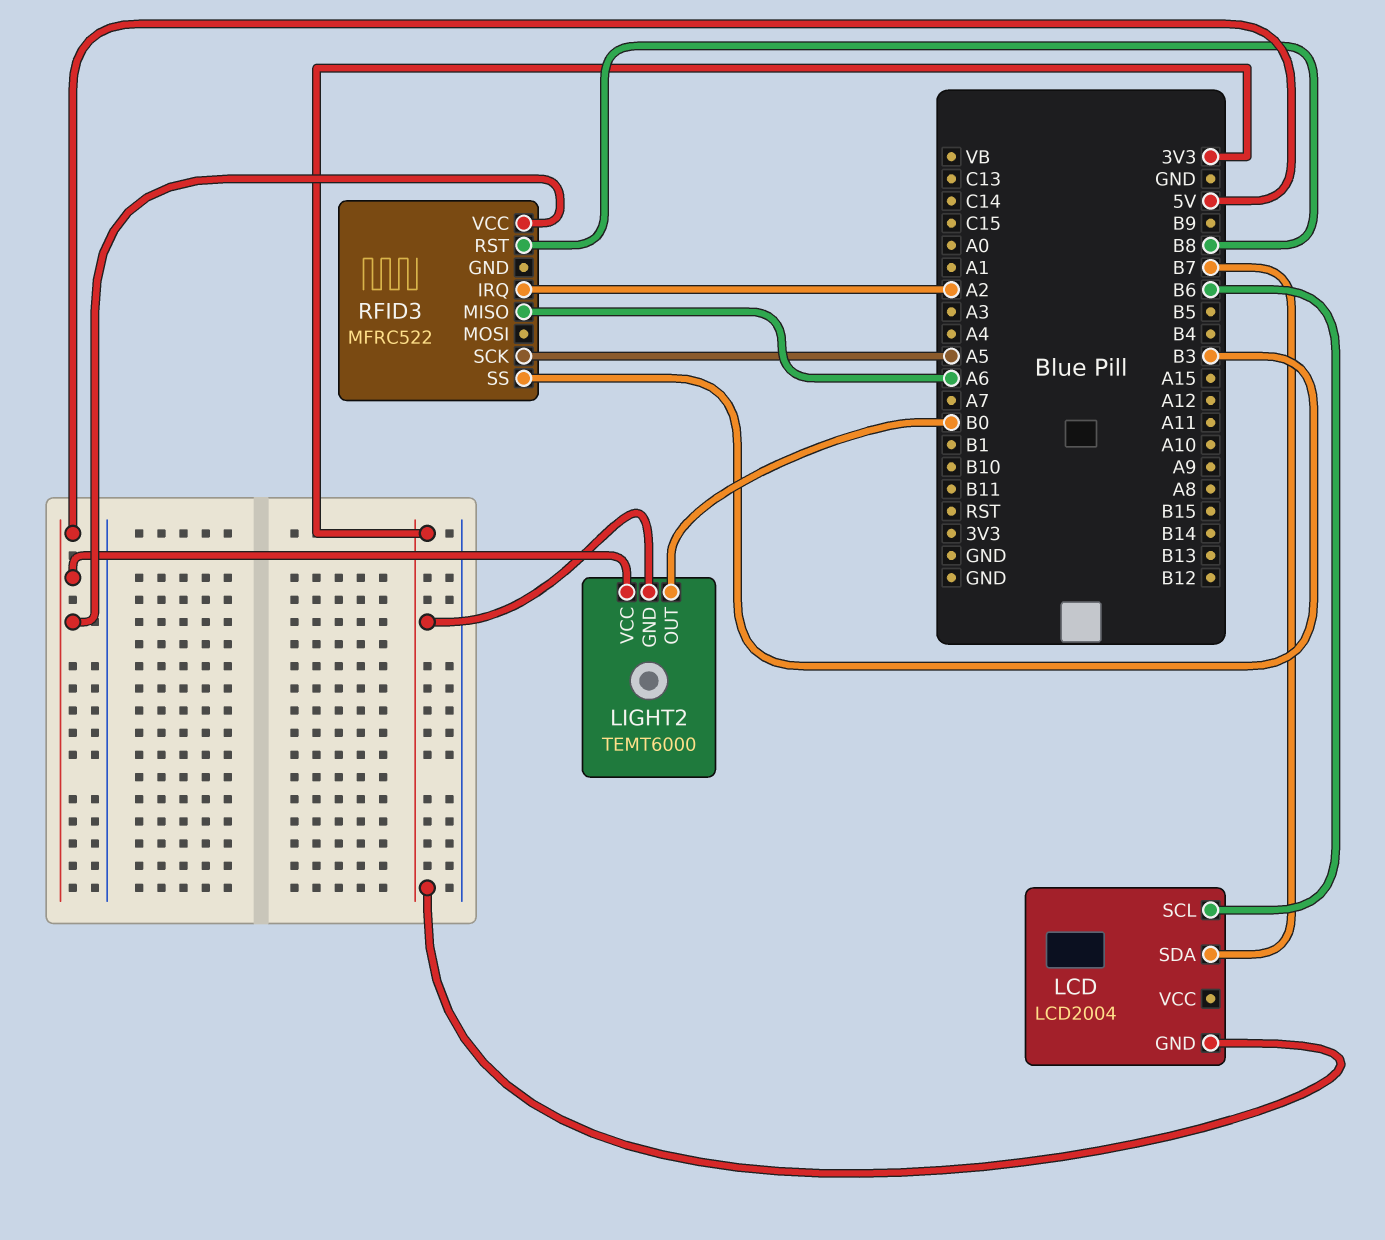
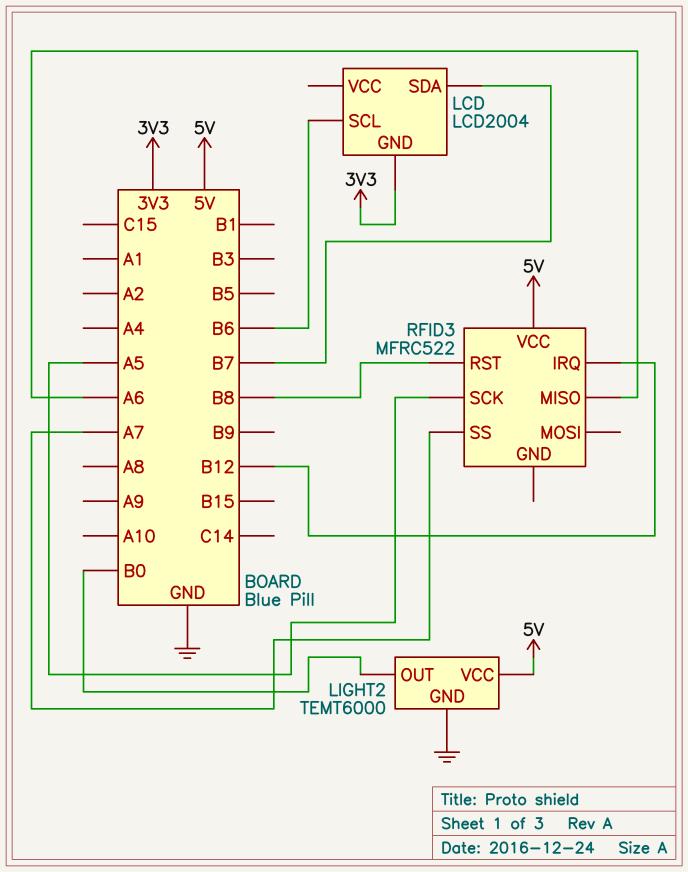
LIGHT2 pin GND: 3V3 -> GND
RFID3 pin IRQ: A2 -> B12
RFID3 pin SS: B3 -> A7

